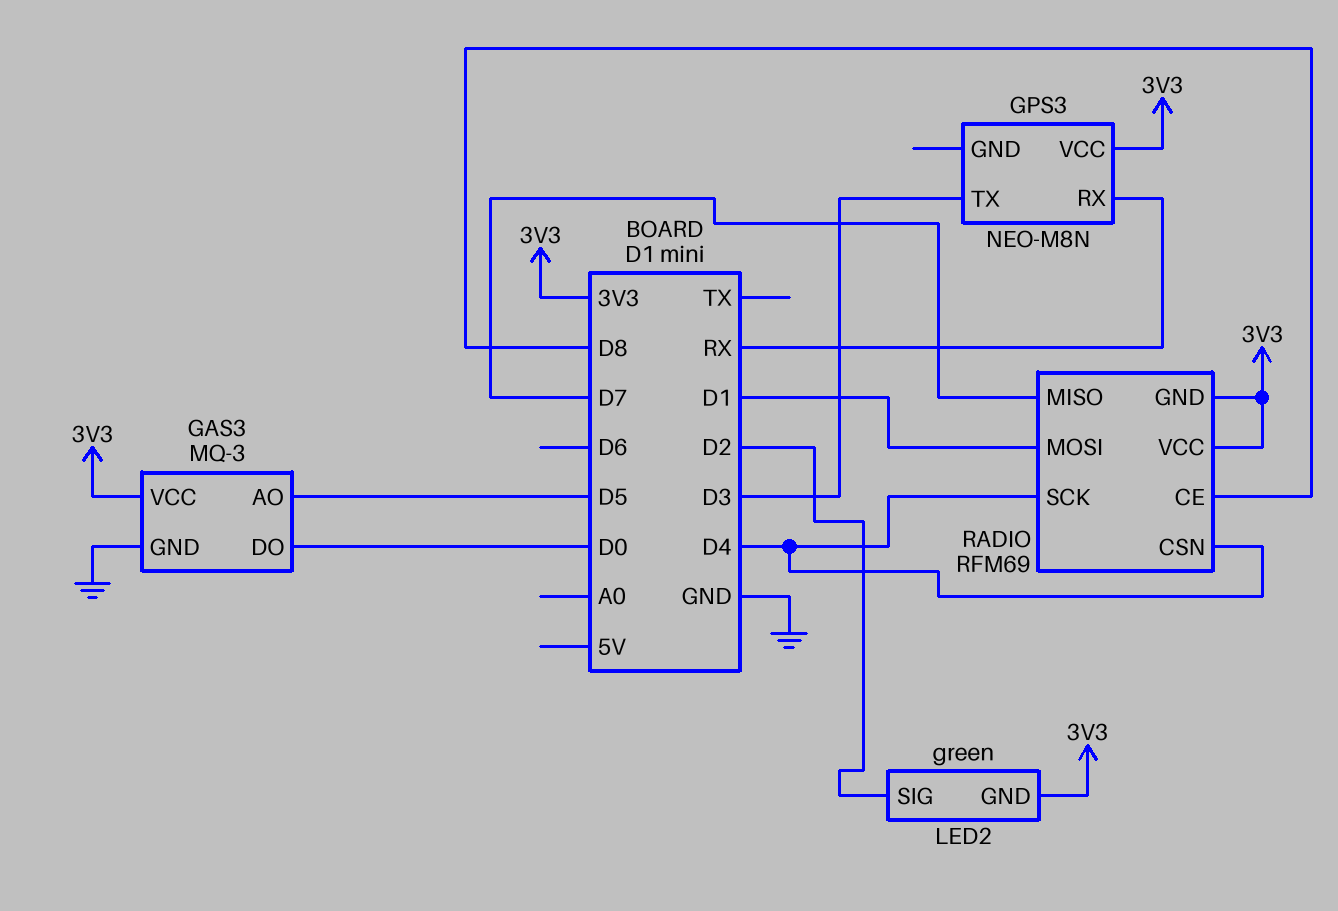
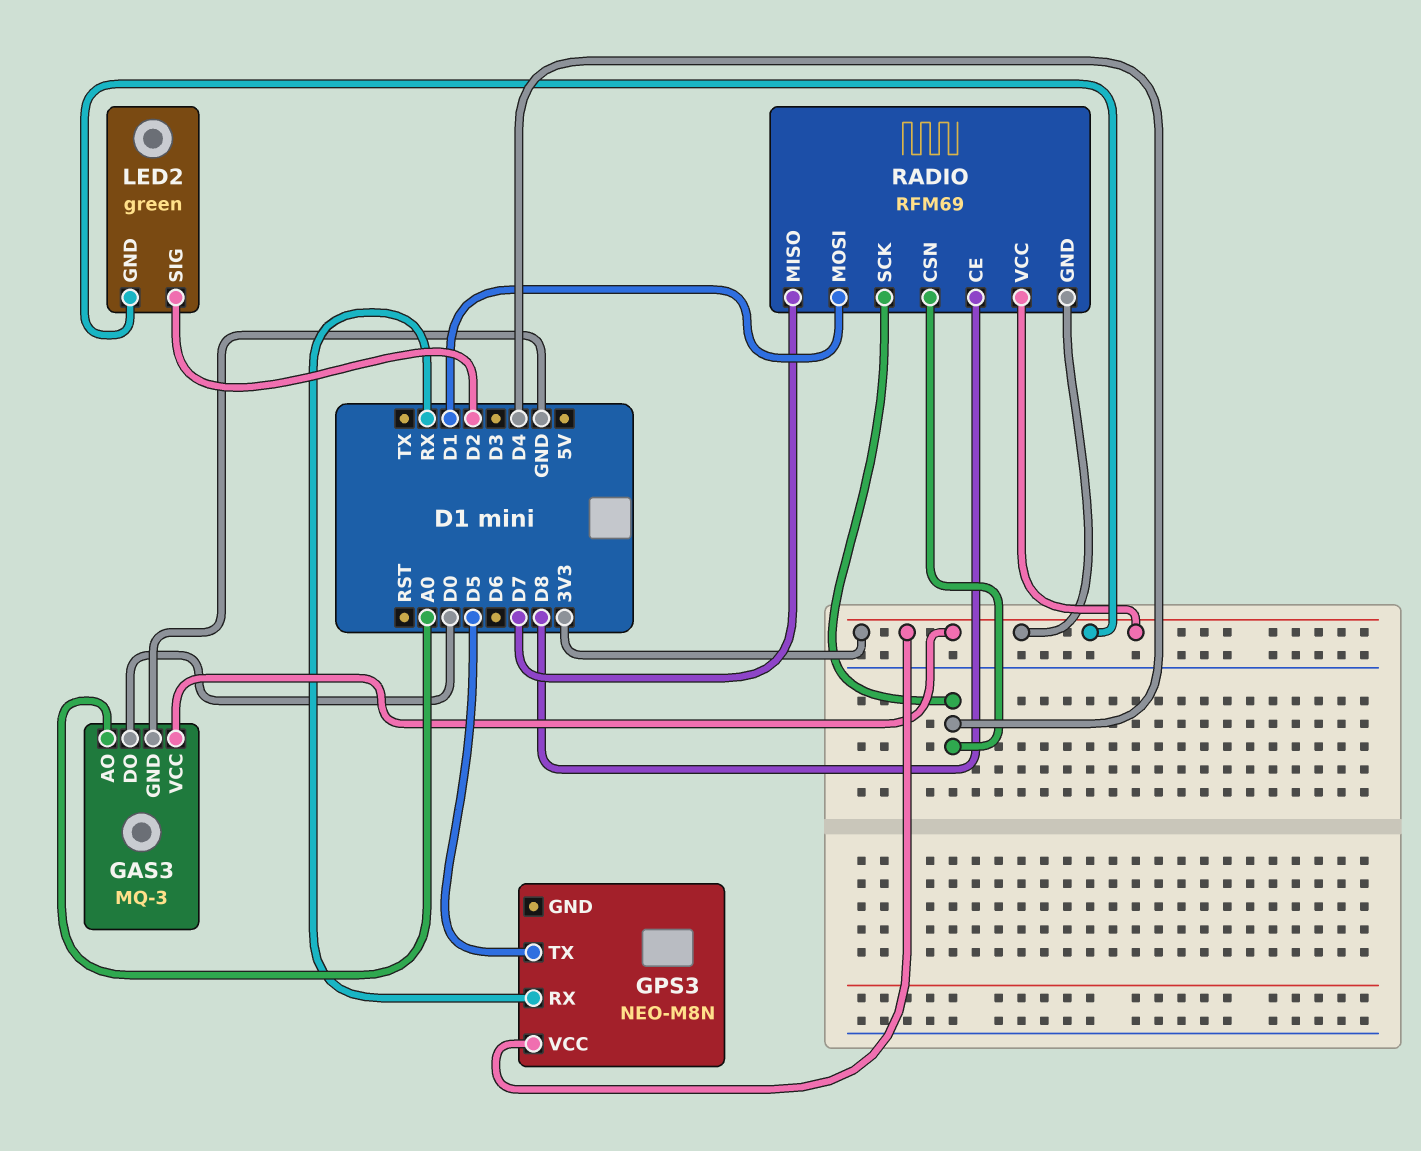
GAS3 pin AO: D5 -> A0
GPS3 pin TX: D3 -> D5

